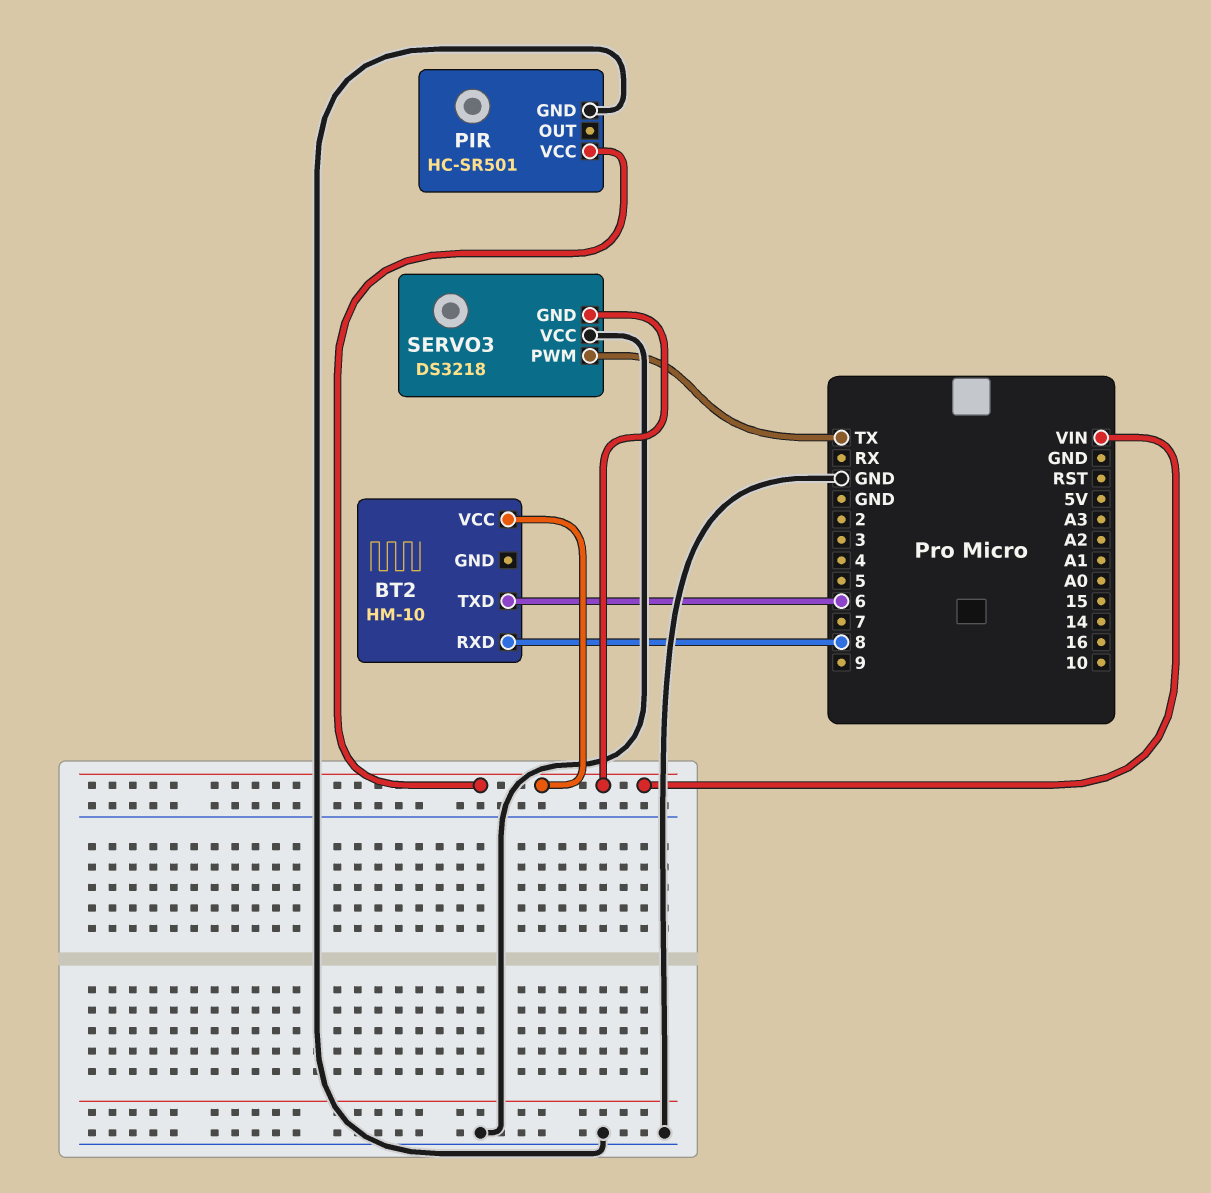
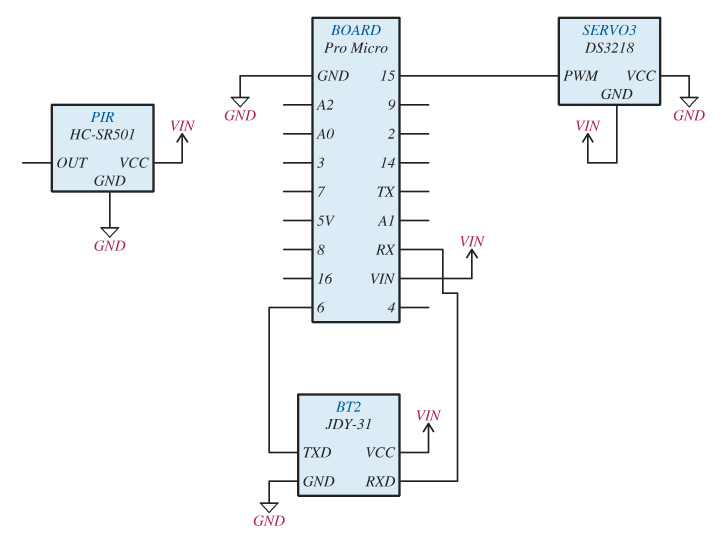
BT2: HM-10 -> JDY-31
BT2 pin GND: none -> GND
BT2 pin RXD: 8 -> RX
SERVO3 pin PWM: TX -> 15

